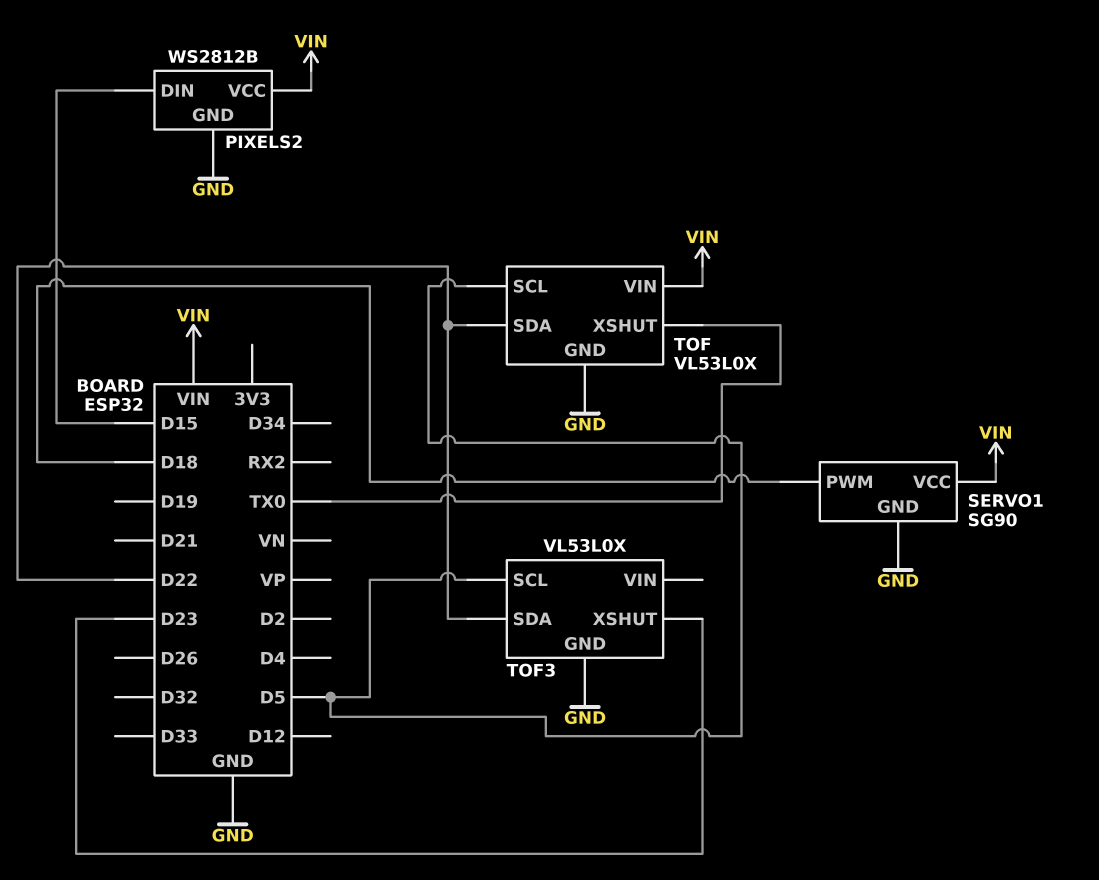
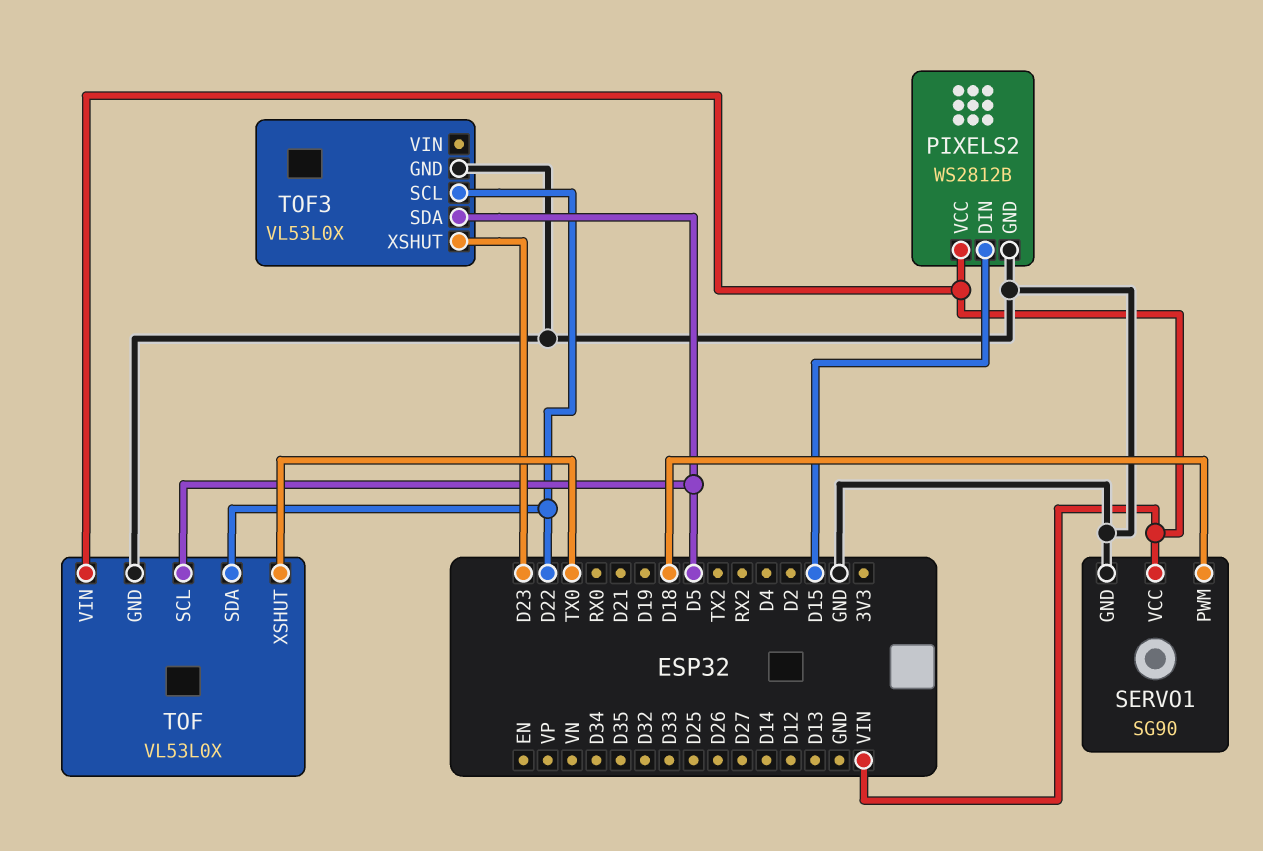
TOF3 pin SCL: D5 -> D22
TOF3 pin SDA: D22 -> D5

